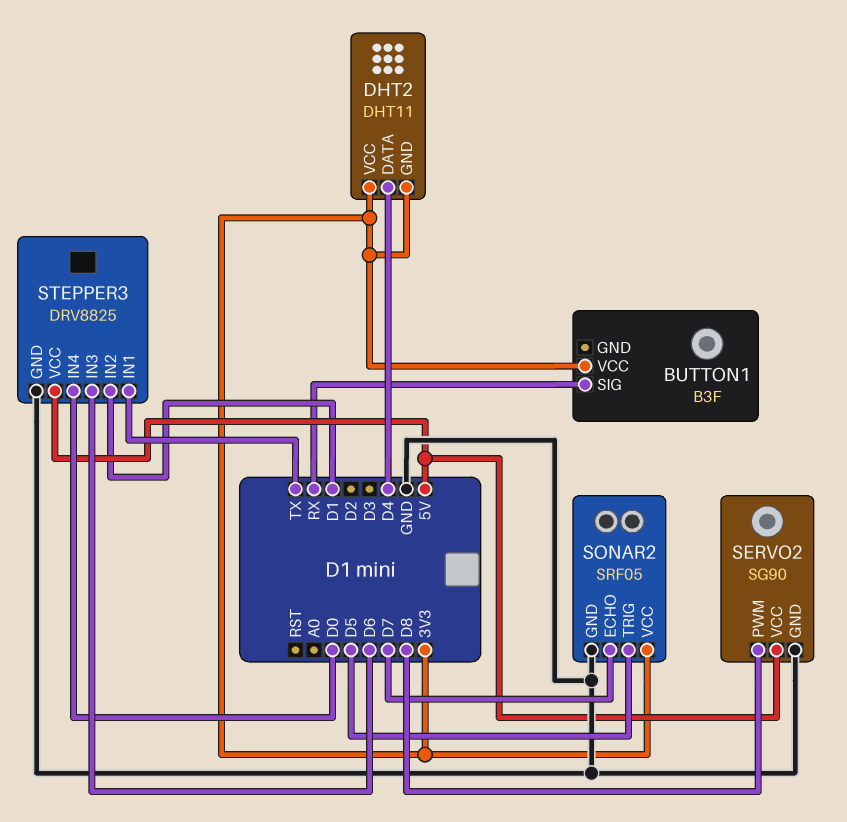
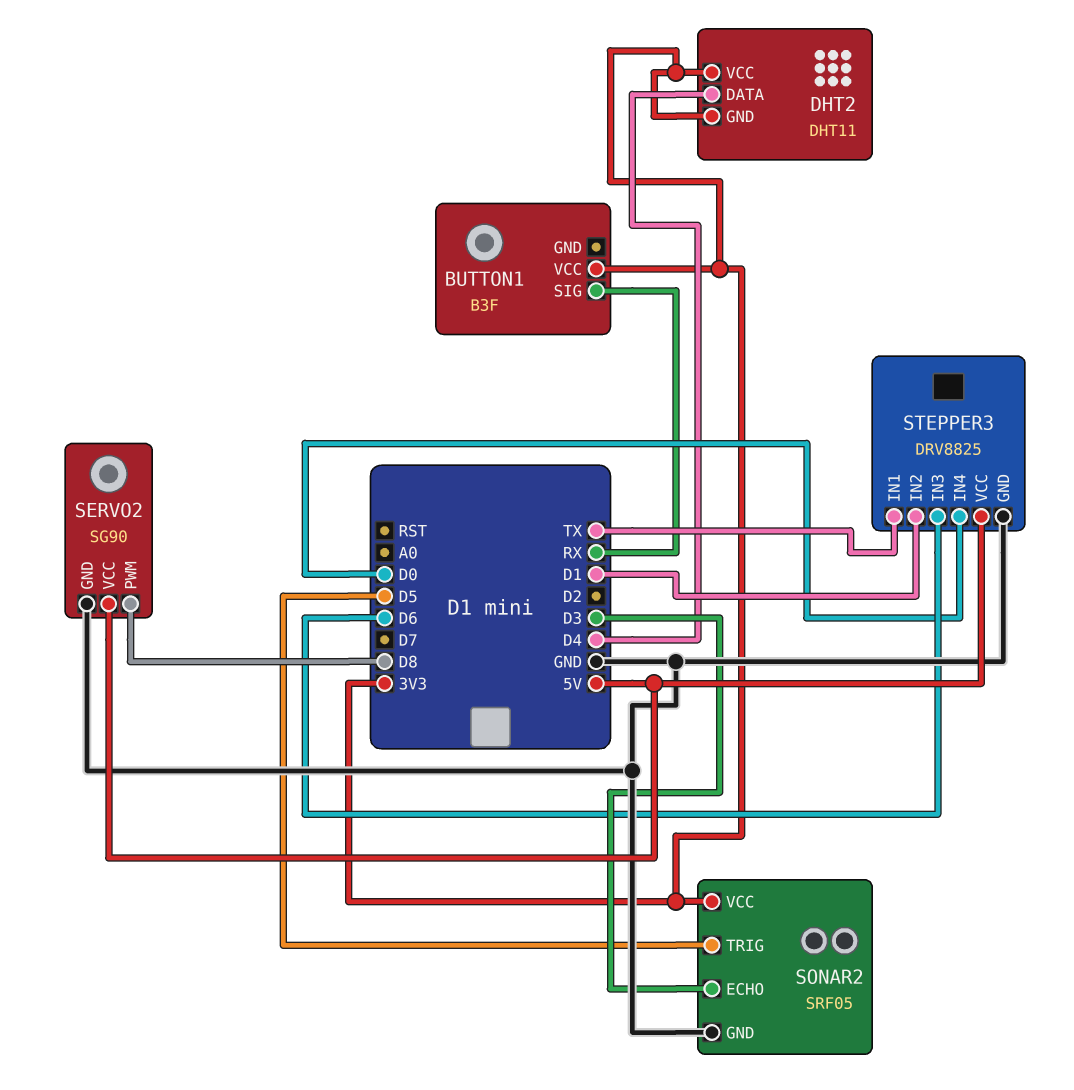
SONAR2 pin ECHO: D7 -> D3

